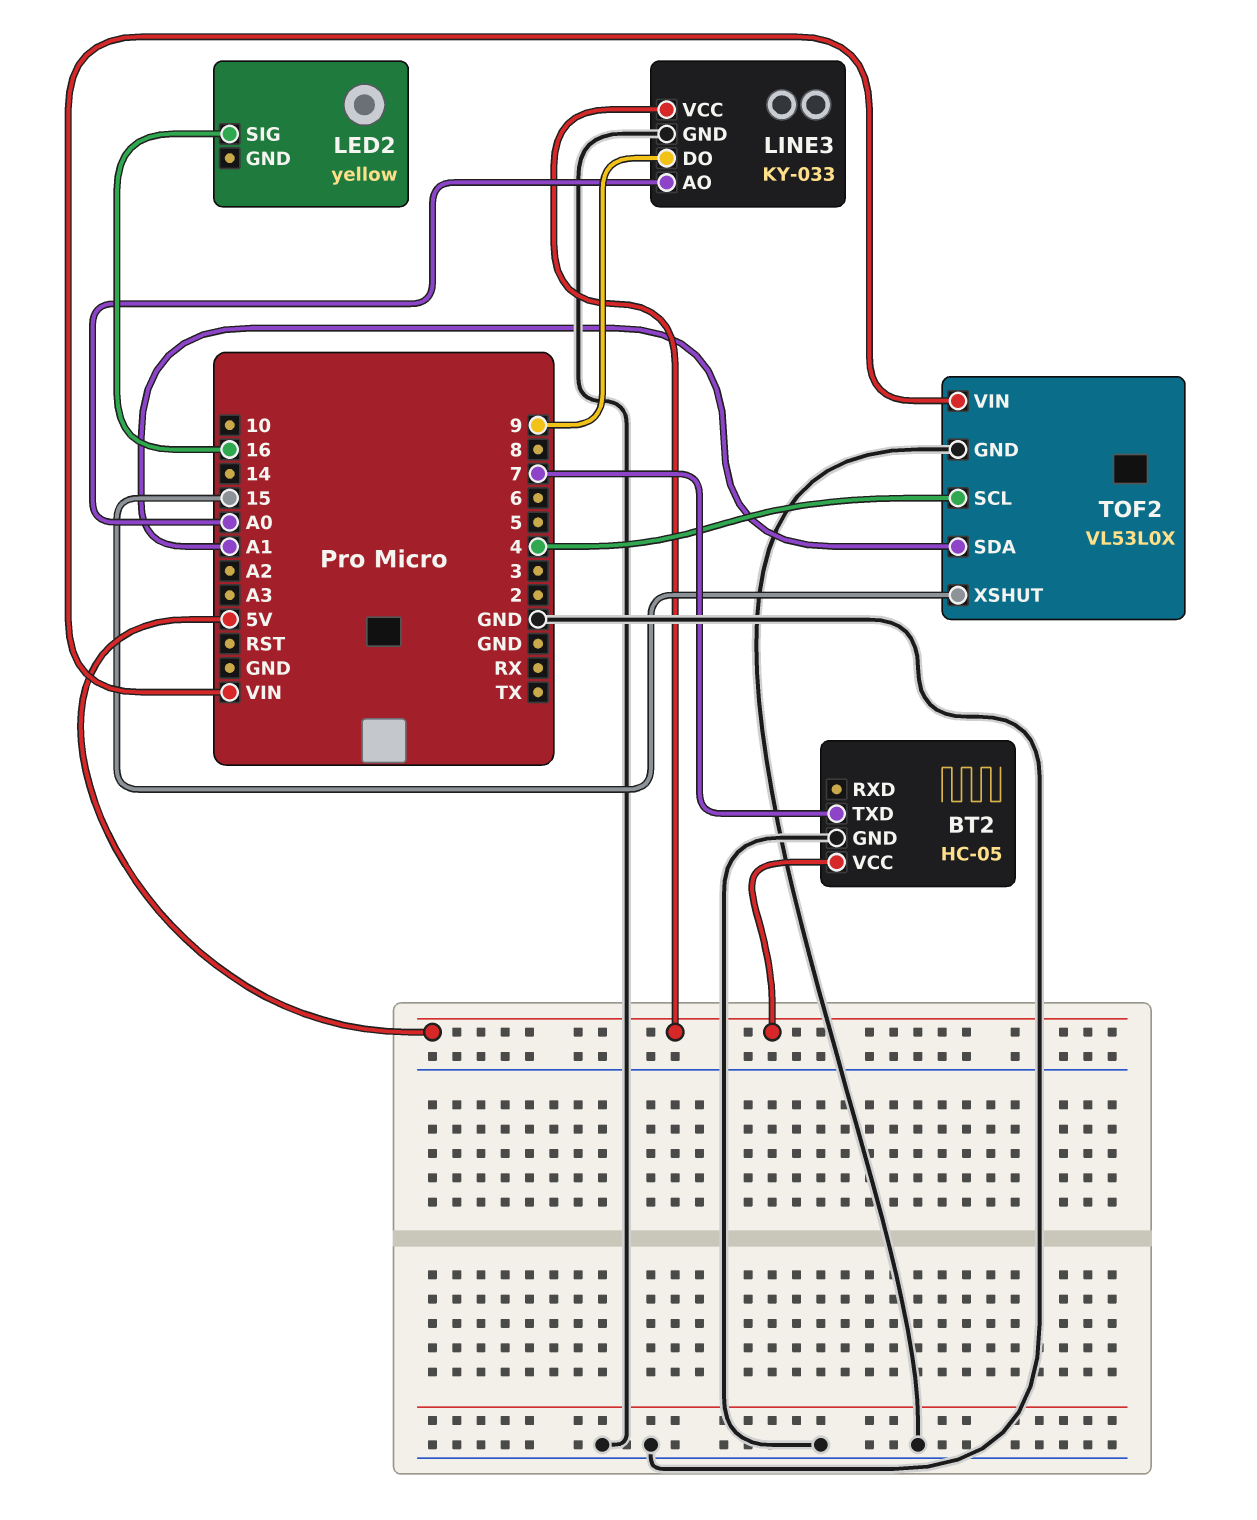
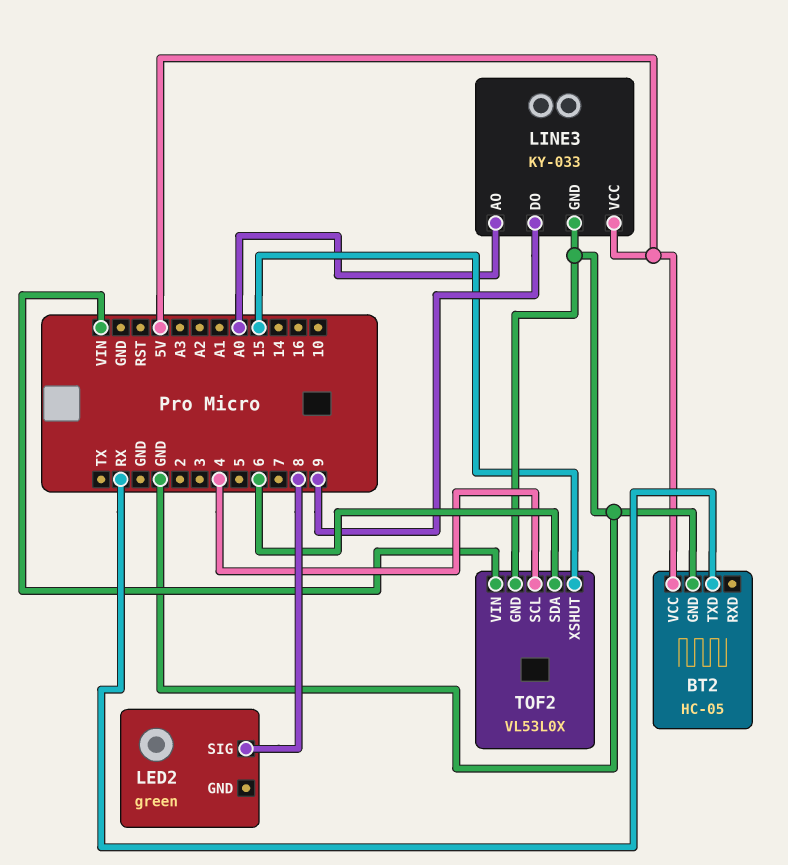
BT2 pin TXD: 7 -> RX
LED2: yellow -> green
LED2 pin SIG: 16 -> 8
TOF2 pin SDA: A1 -> 6

